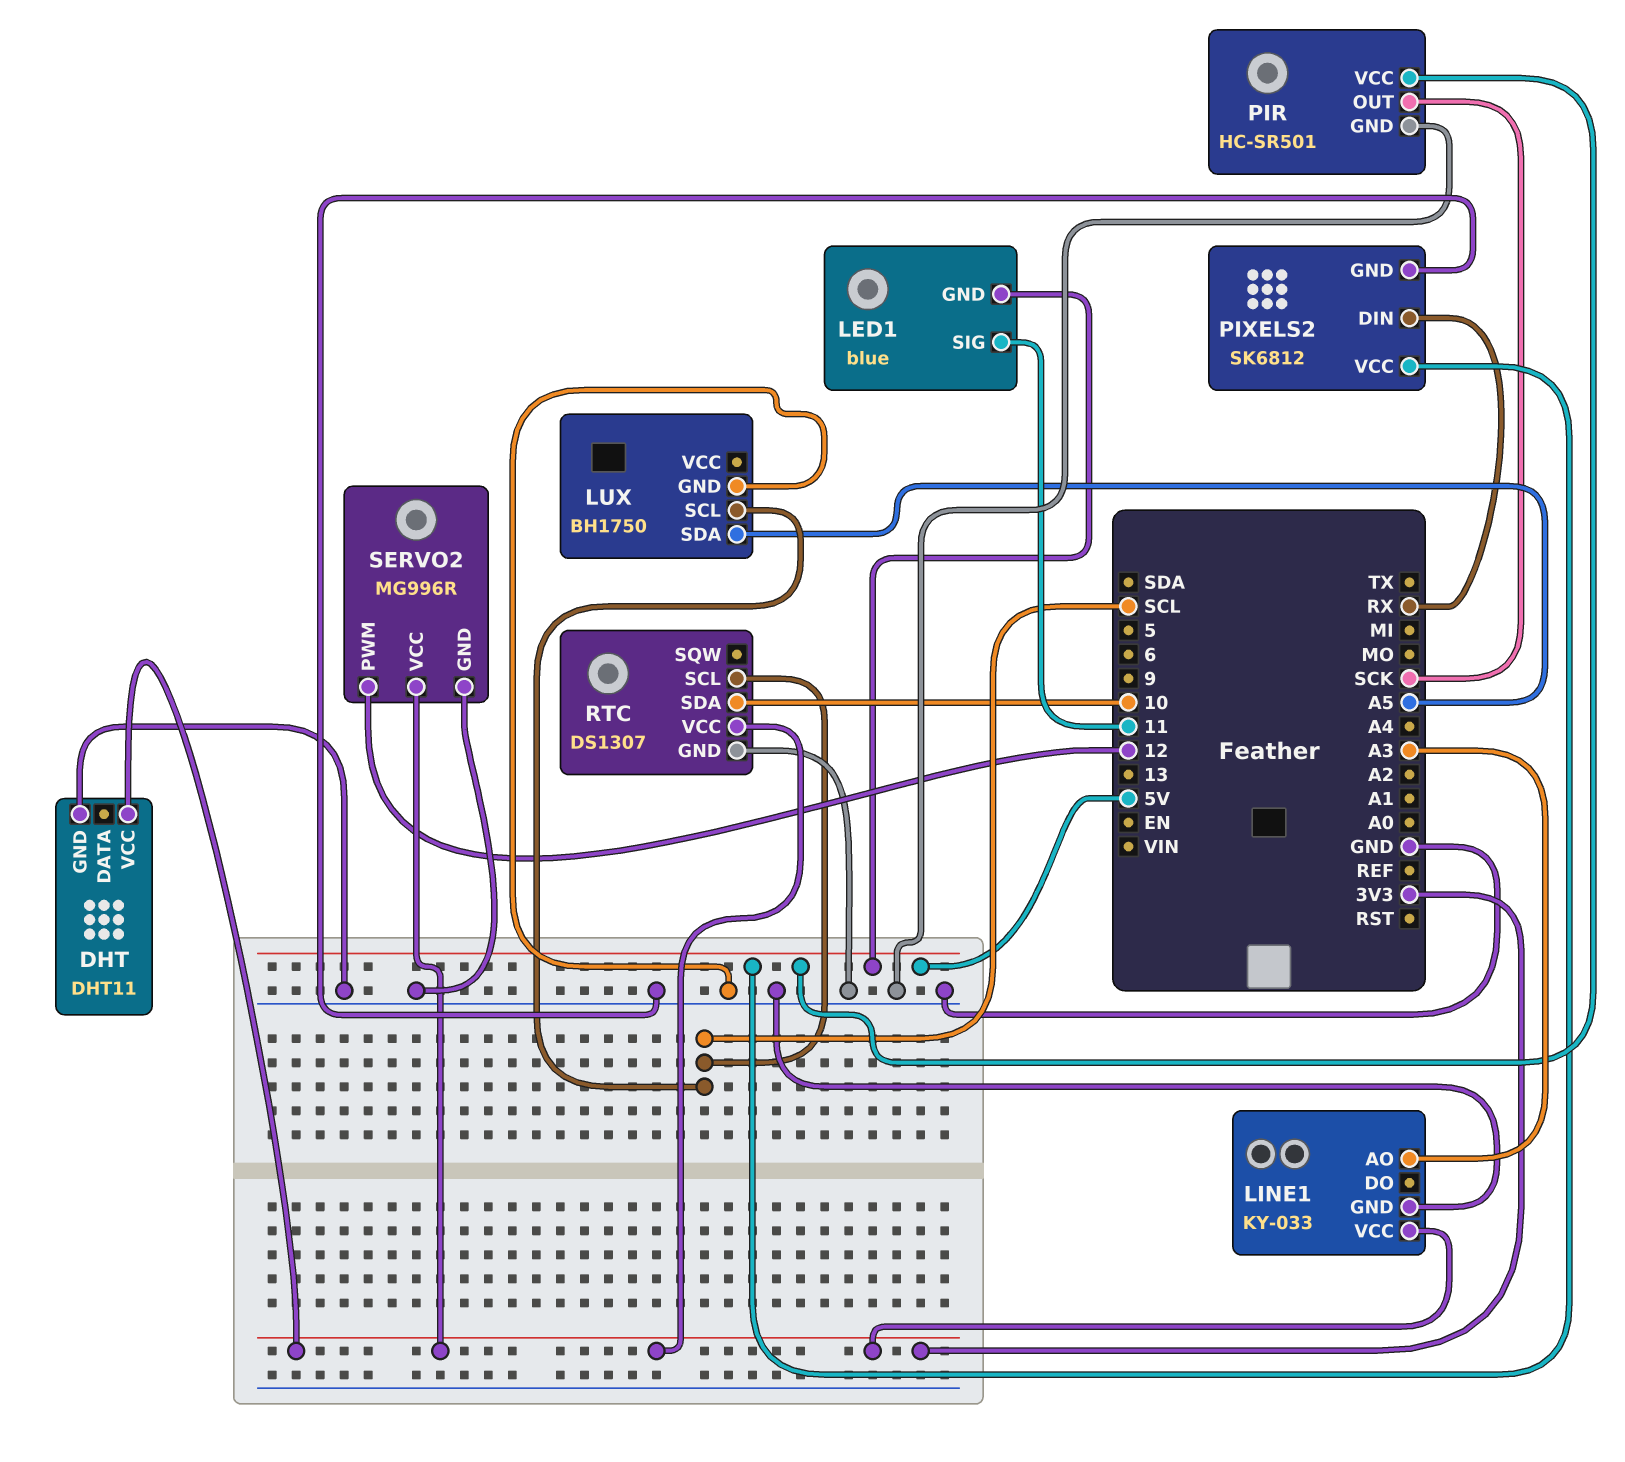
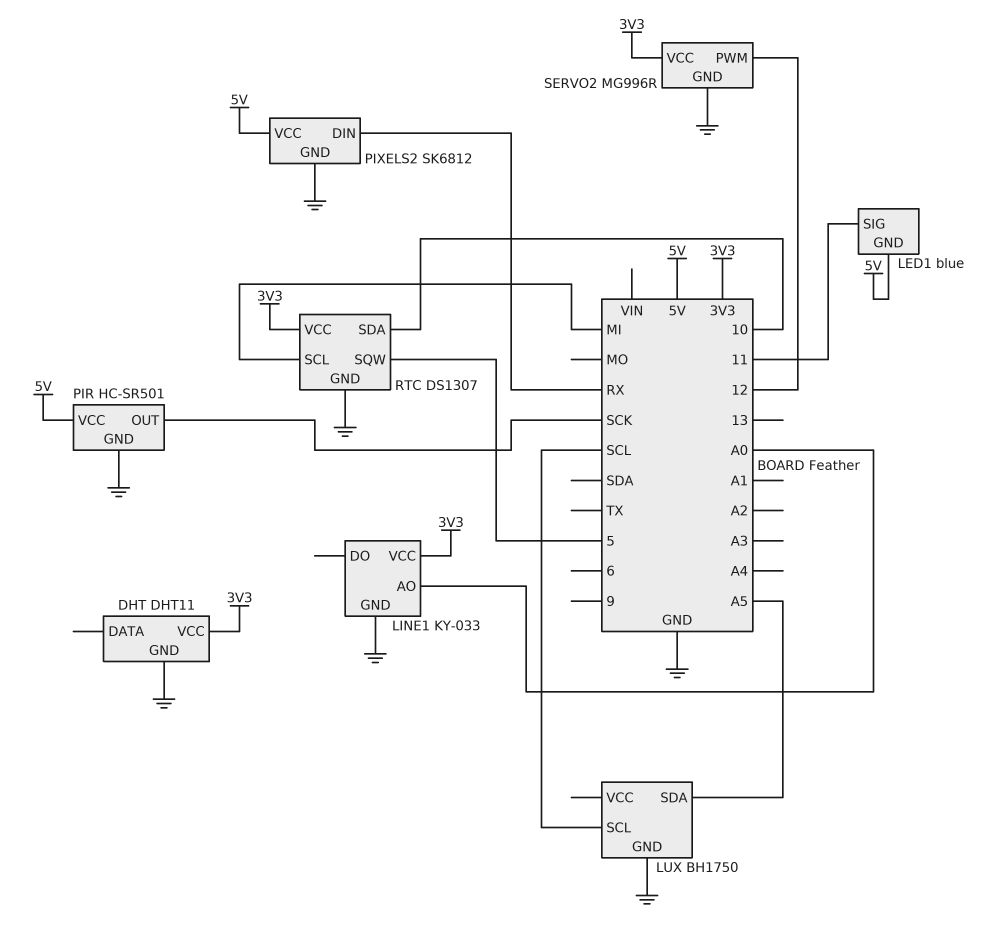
LINE1 pin AO: A3 -> A0
RTC pin SCL: SCL -> MI
RTC pin SQW: none -> 5

